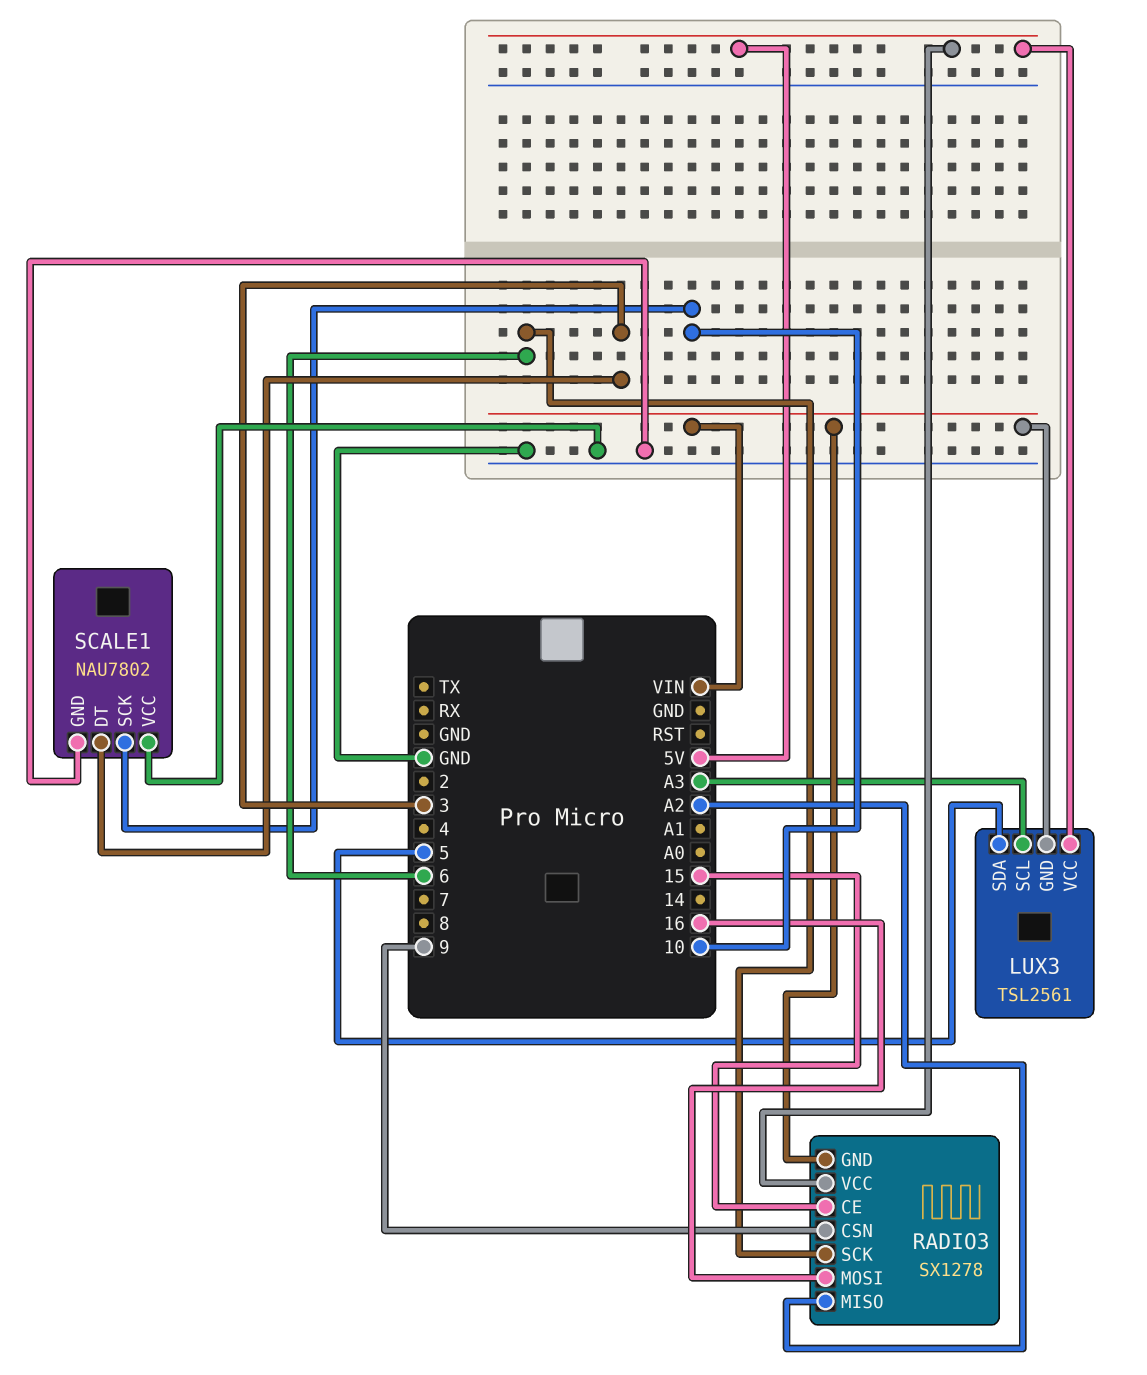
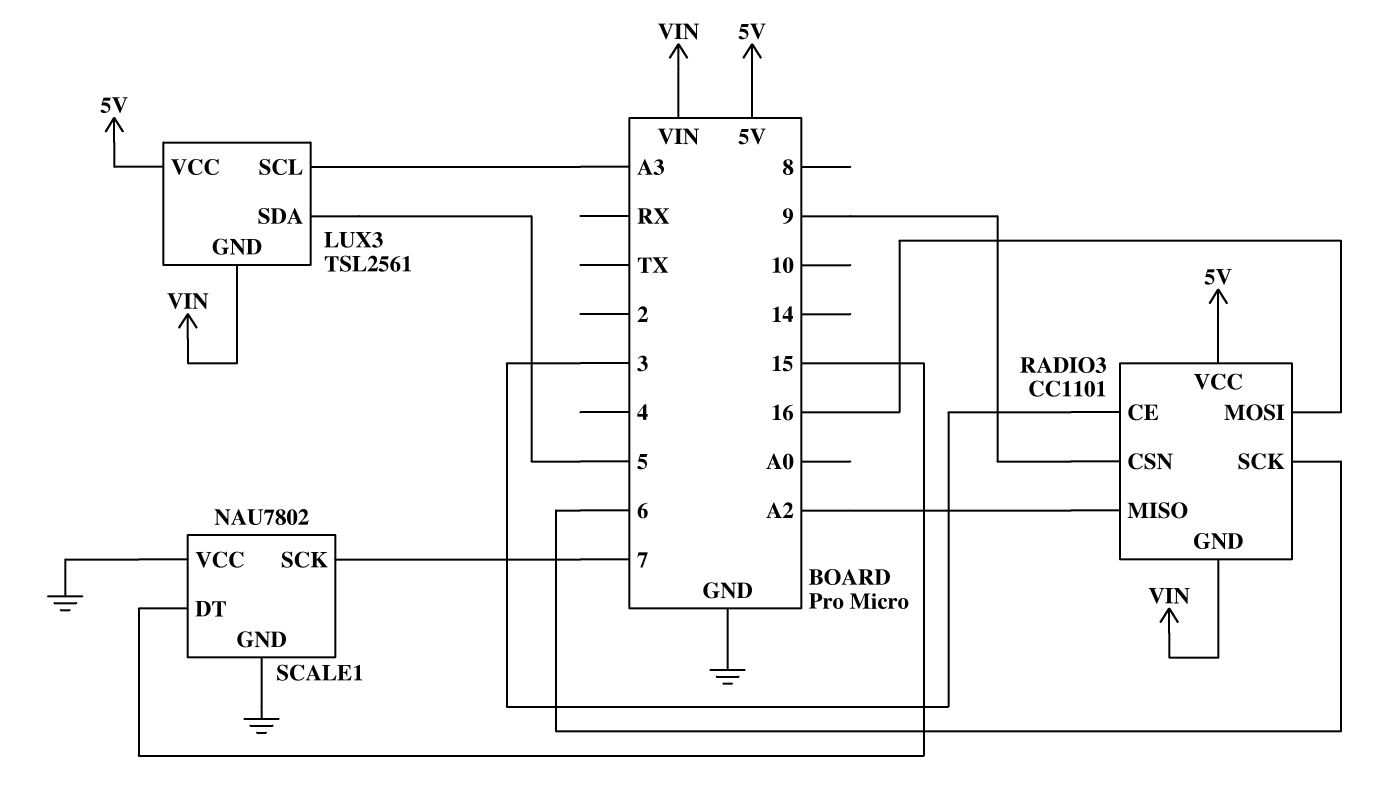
RADIO3: SX1278 -> CC1101
RADIO3 pin CE: 15 -> 3
SCALE1 pin DT: 3 -> 15
SCALE1 pin SCK: 10 -> 7

